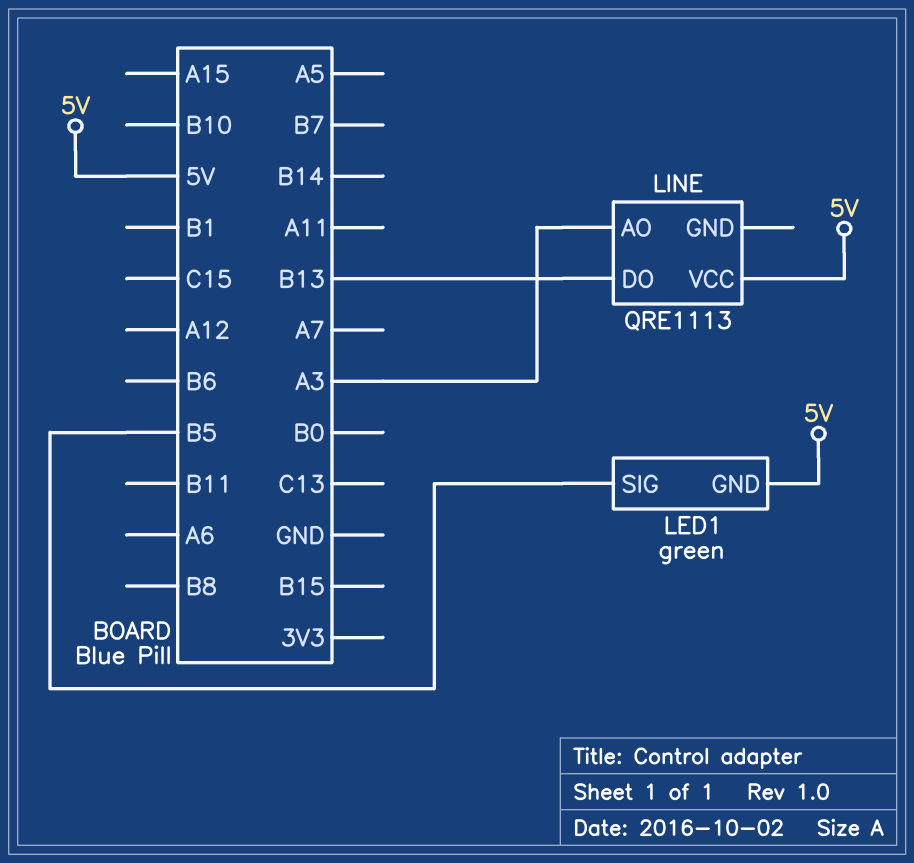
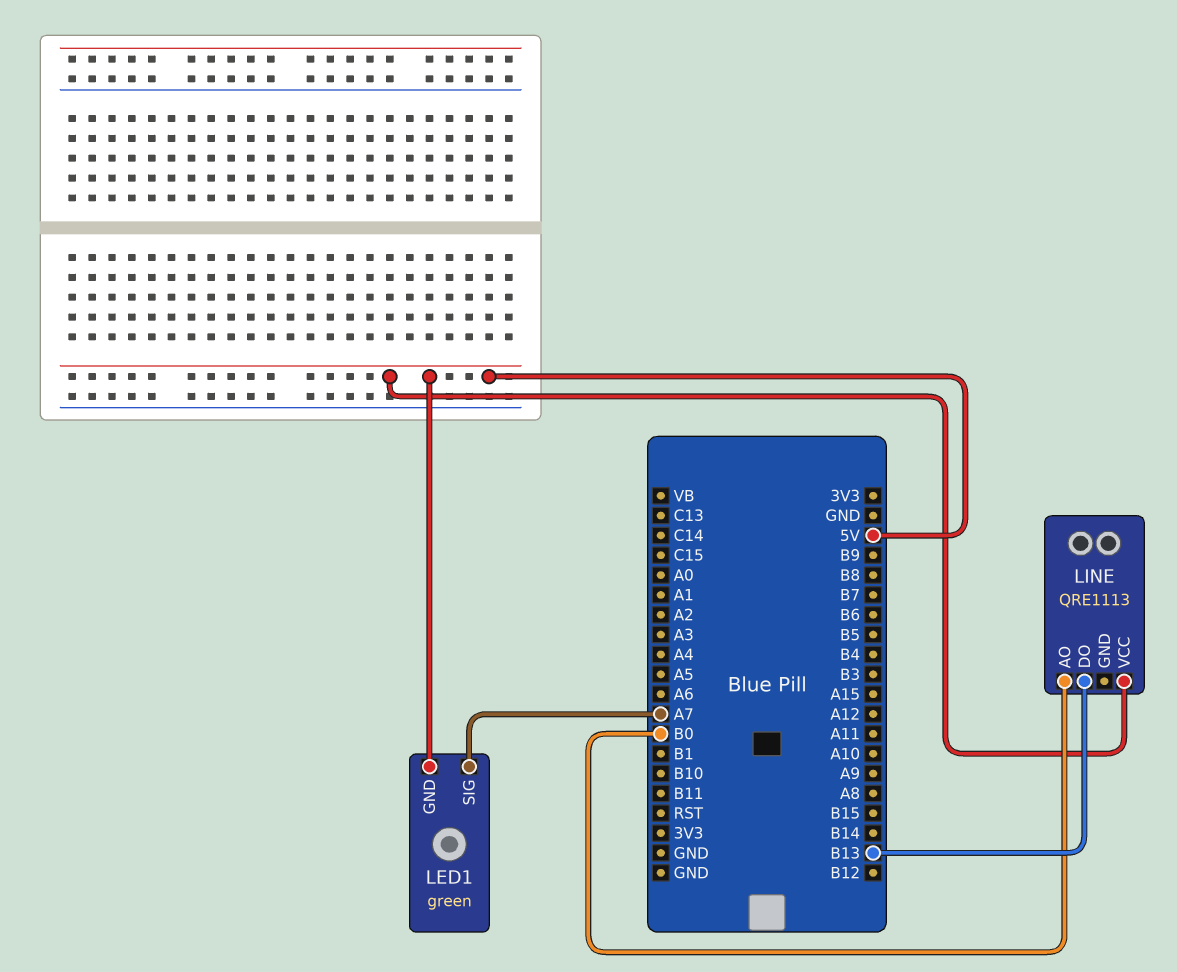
LED1 pin SIG: B5 -> A7
LINE pin AO: A3 -> B0

